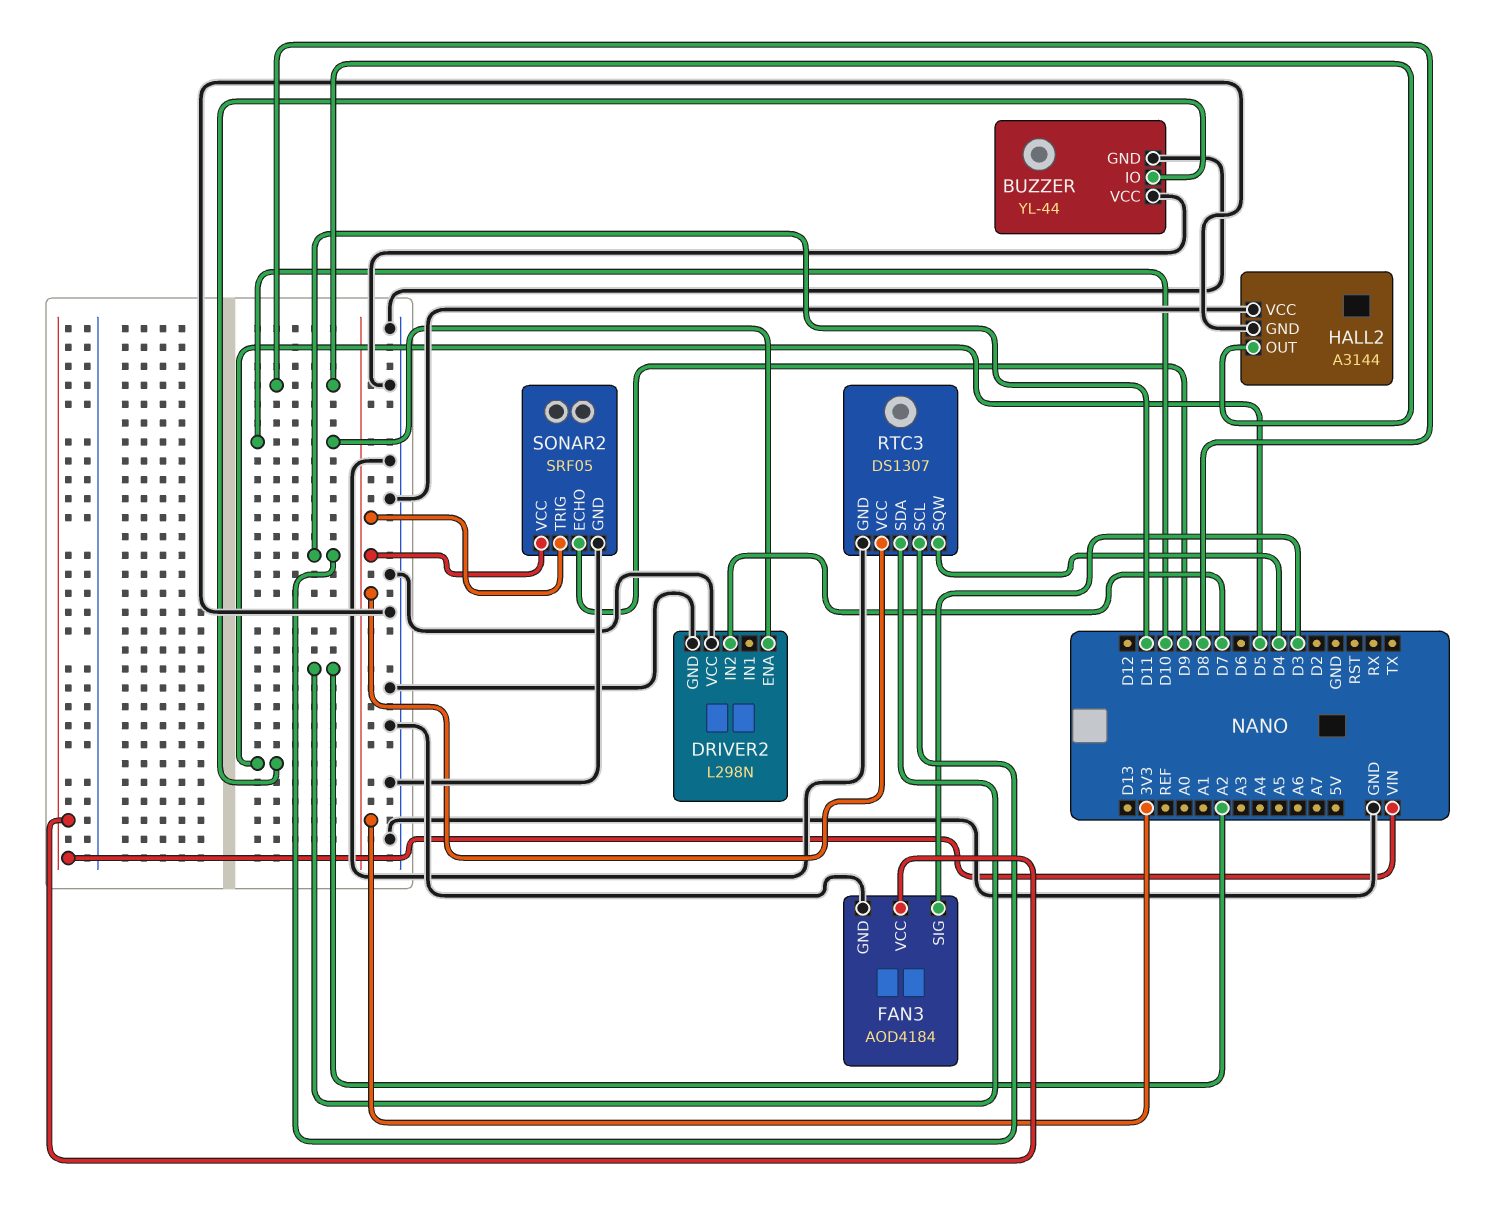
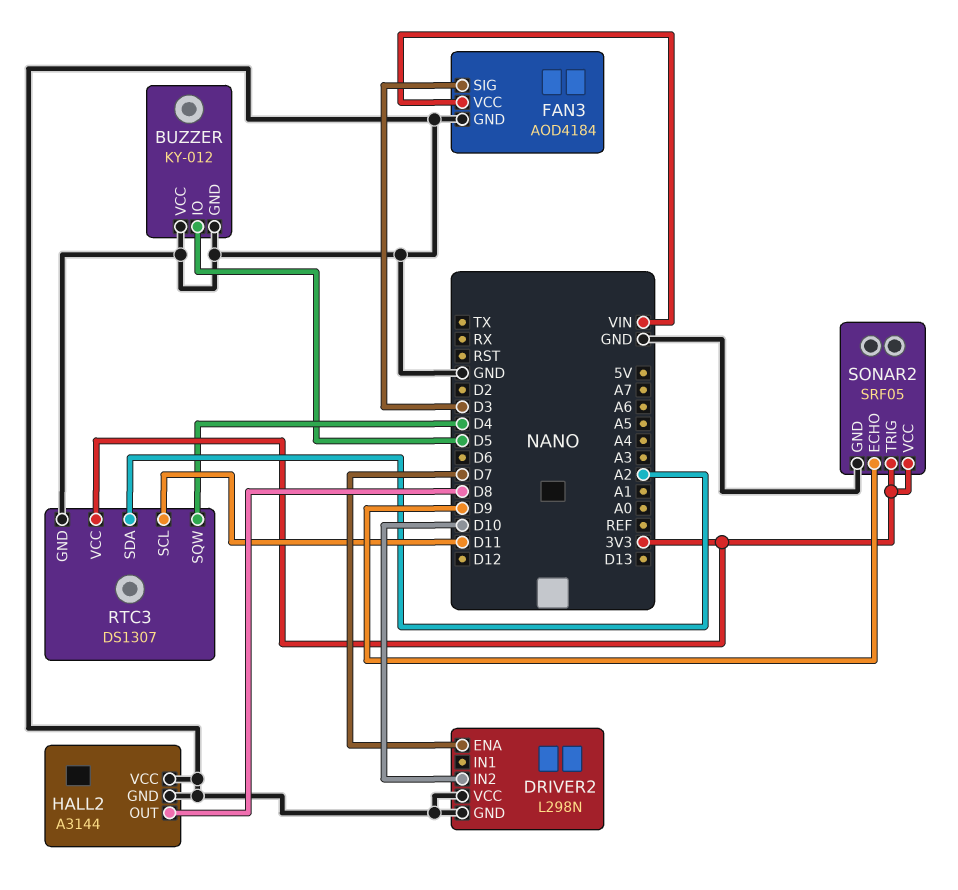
BUZZER: YL-44 -> KY-012
DRIVER2 pin ENA: D10 -> D7
DRIVER2 pin IN2: D7 -> D10

